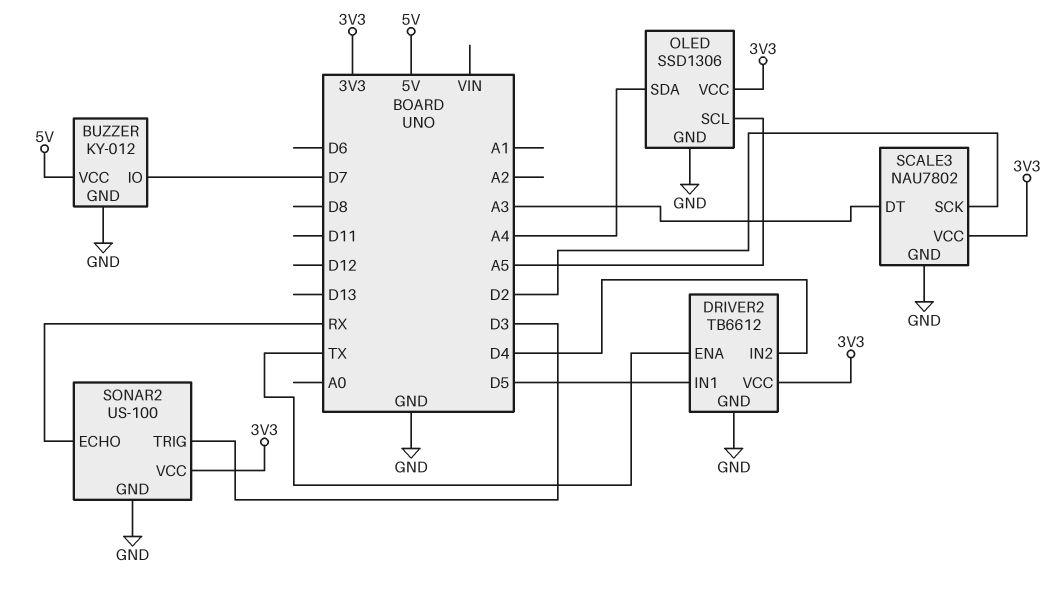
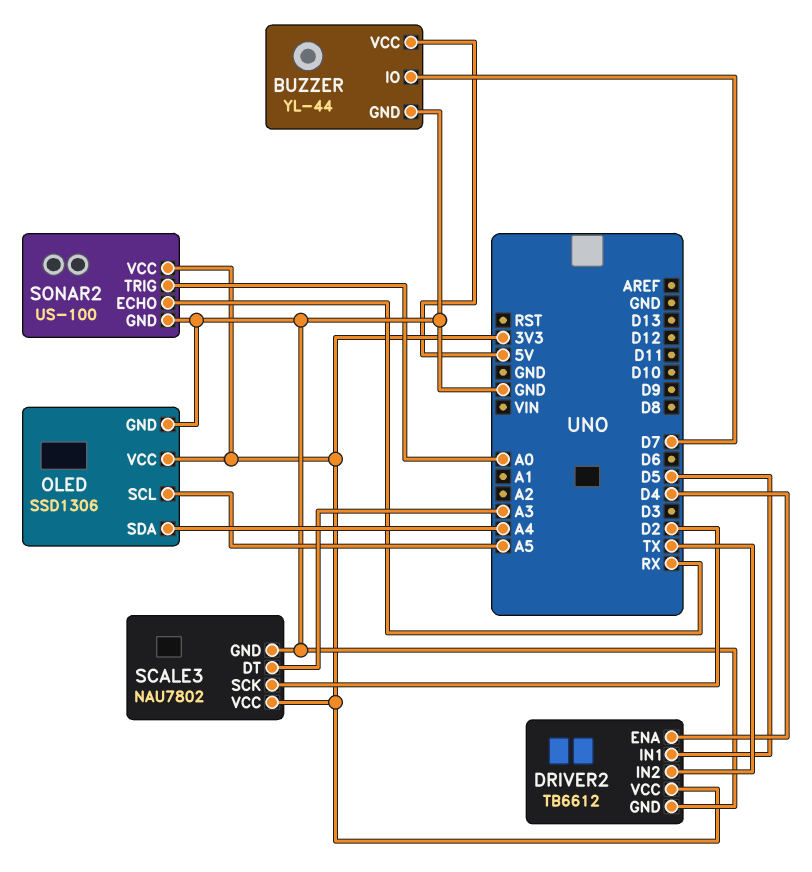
BUZZER: KY-012 -> YL-44
DRIVER2 pin ENA: TX -> D4
DRIVER2 pin IN2: D4 -> TX
SONAR2 pin TRIG: D3 -> A0

